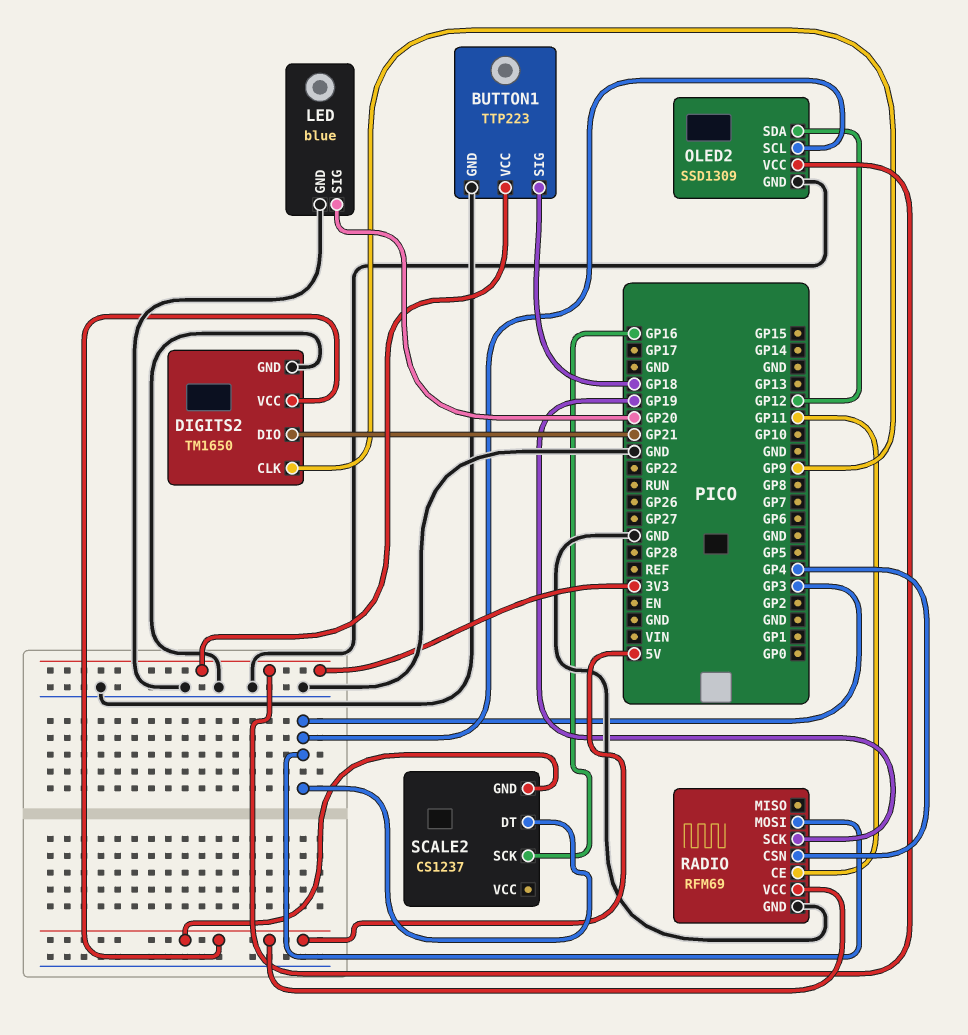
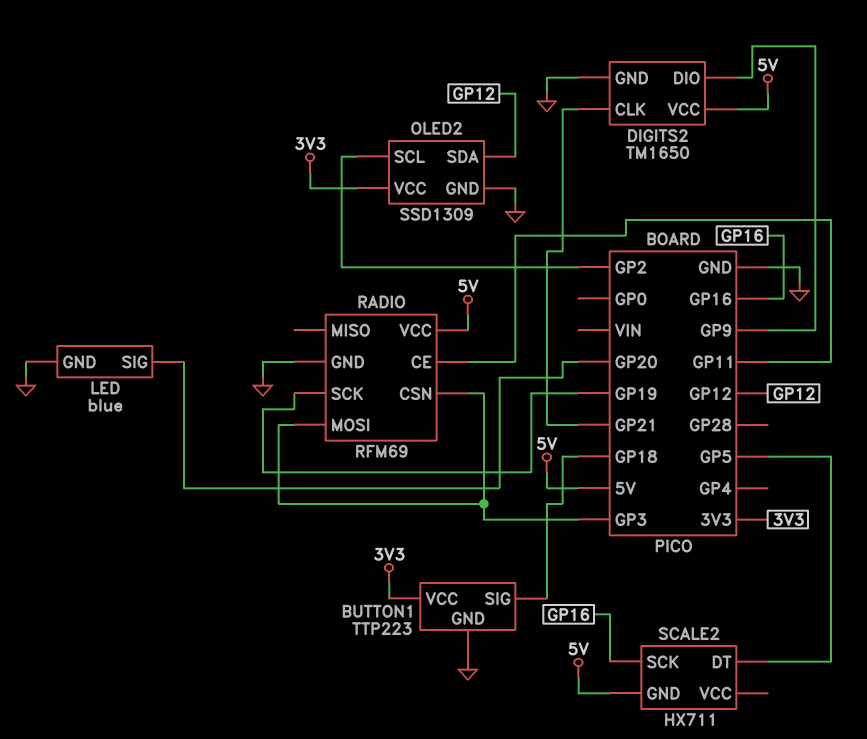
DIGITS2 pin CLK: GP9 -> GP21
DIGITS2 pin DIO: GP21 -> GP9
OLED2 pin SCL: GP3 -> GP2
RADIO pin CSN: GP4 -> GP3
SCALE2: CS1237 -> HX711
SCALE2 pin DT: GP3 -> GP5

